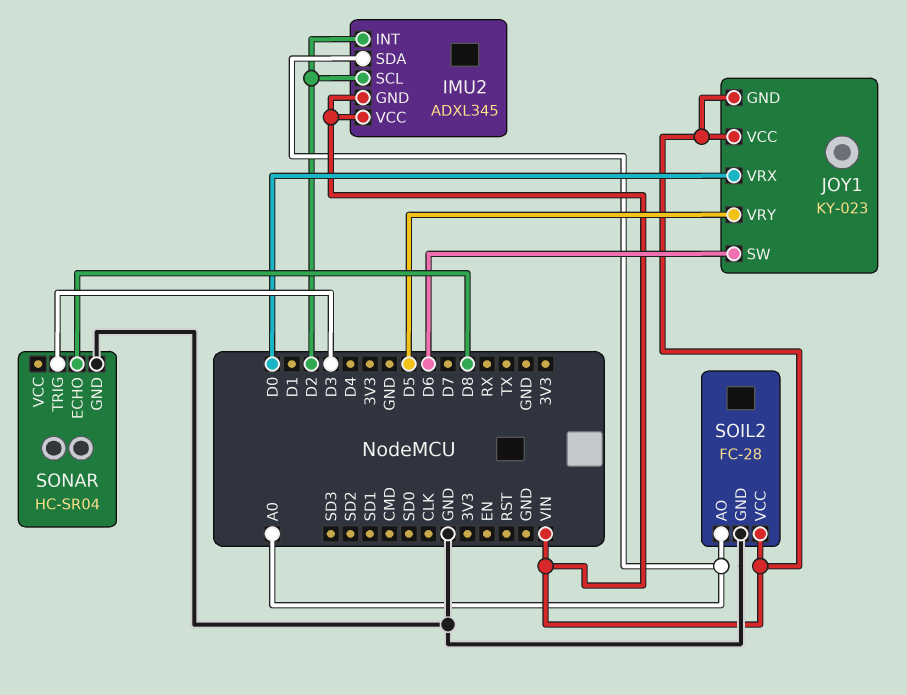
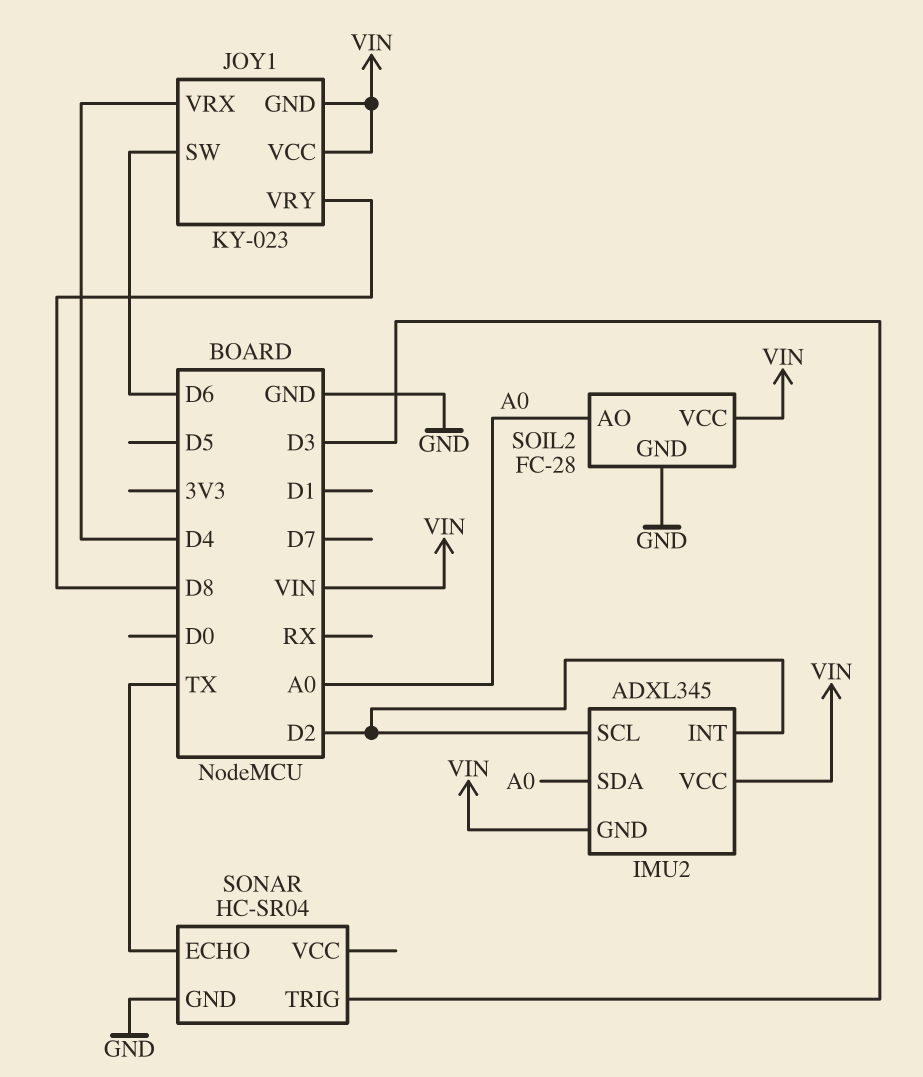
JOY1 pin VRX: D0 -> D4
JOY1 pin VRY: D5 -> D8
SONAR pin ECHO: D8 -> TX

